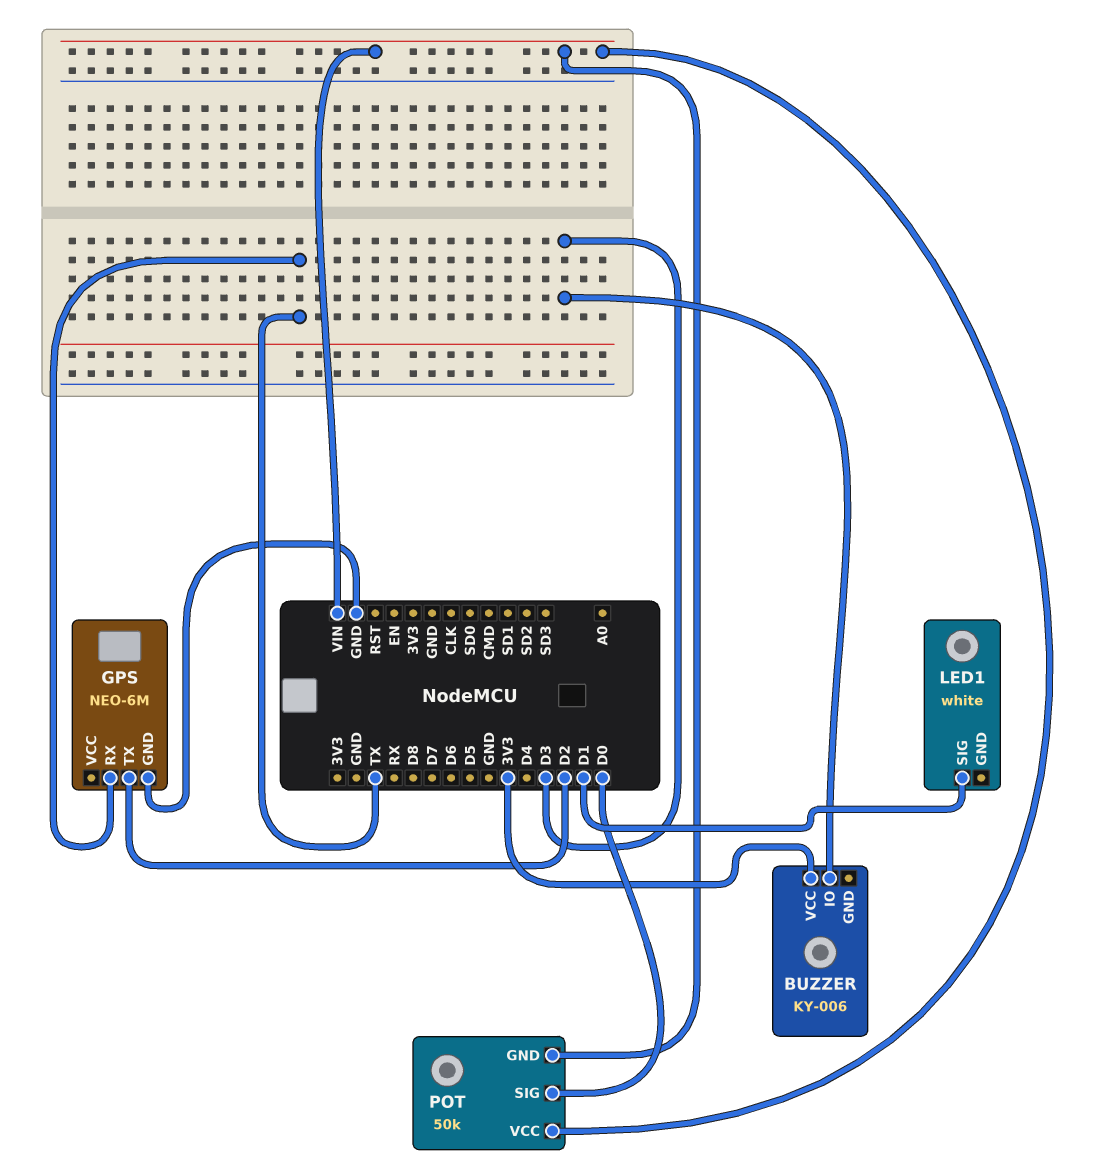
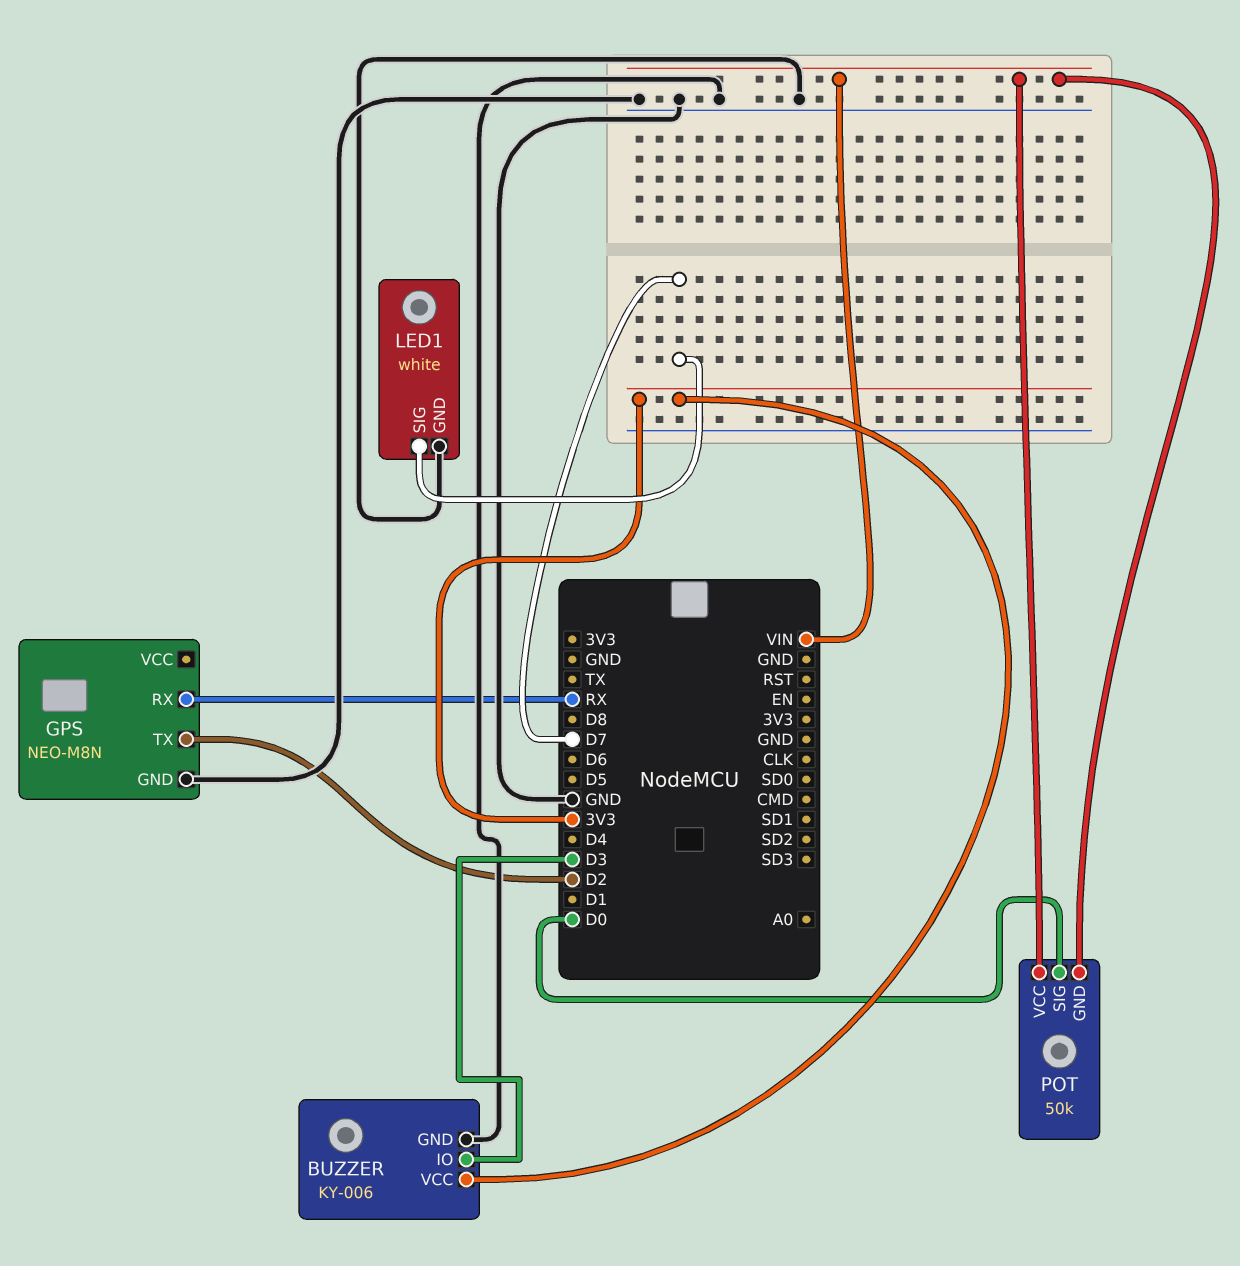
BUZZER pin GND: none -> GND
GPS: NEO-6M -> NEO-M8N
GPS pin RX: TX -> RX
LED1 pin GND: none -> GND
LED1 pin SIG: D1 -> D7

